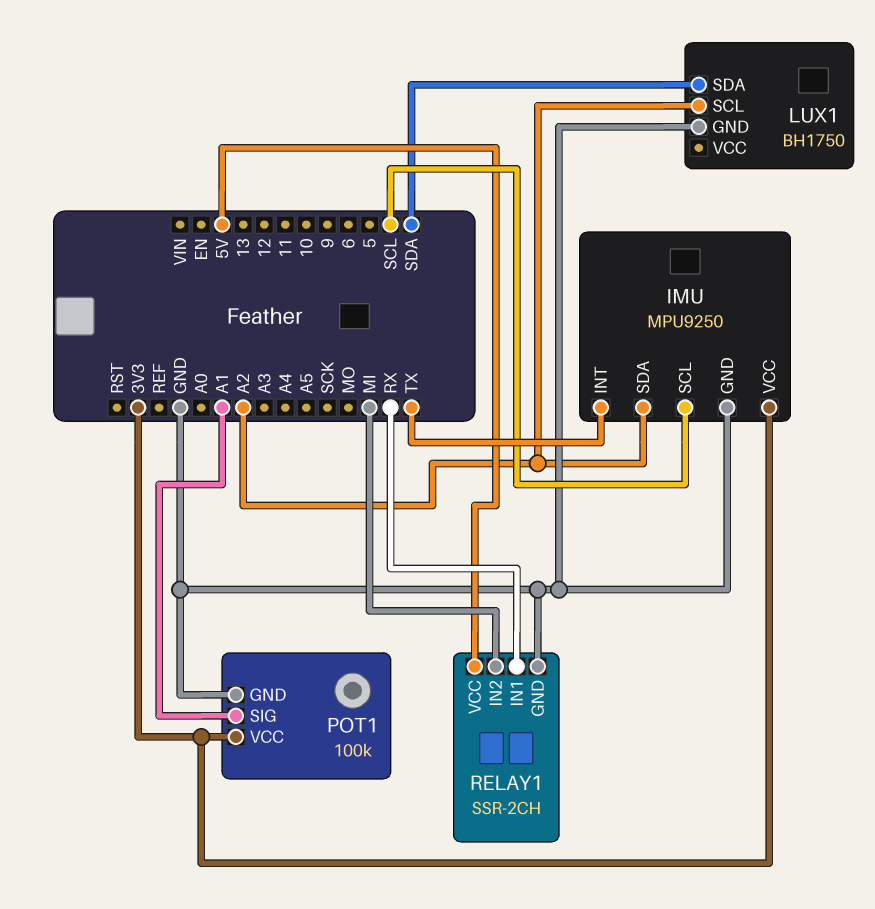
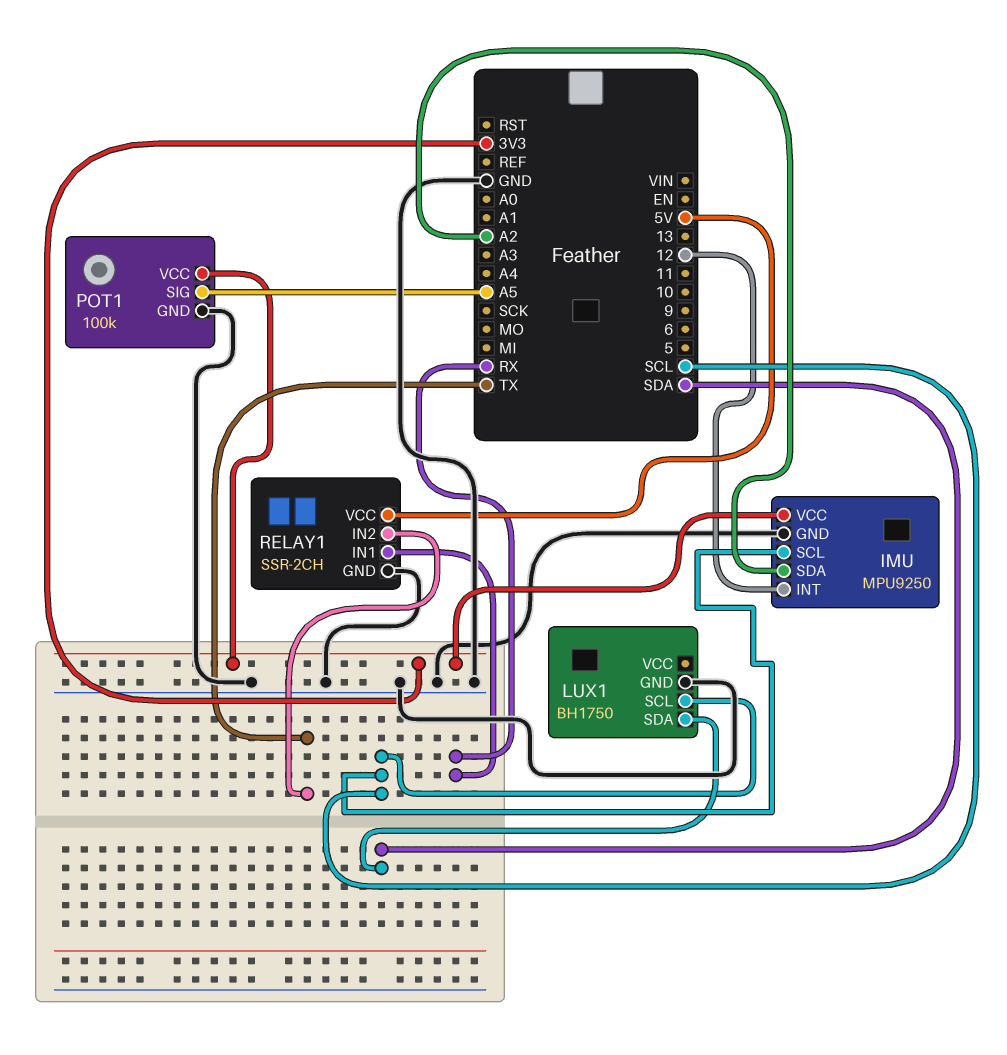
IMU pin INT: TX -> 12
LUX1 pin SCL: A2 -> SCL
POT1 pin SIG: A1 -> A5
RELAY1 pin IN2: MI -> TX

